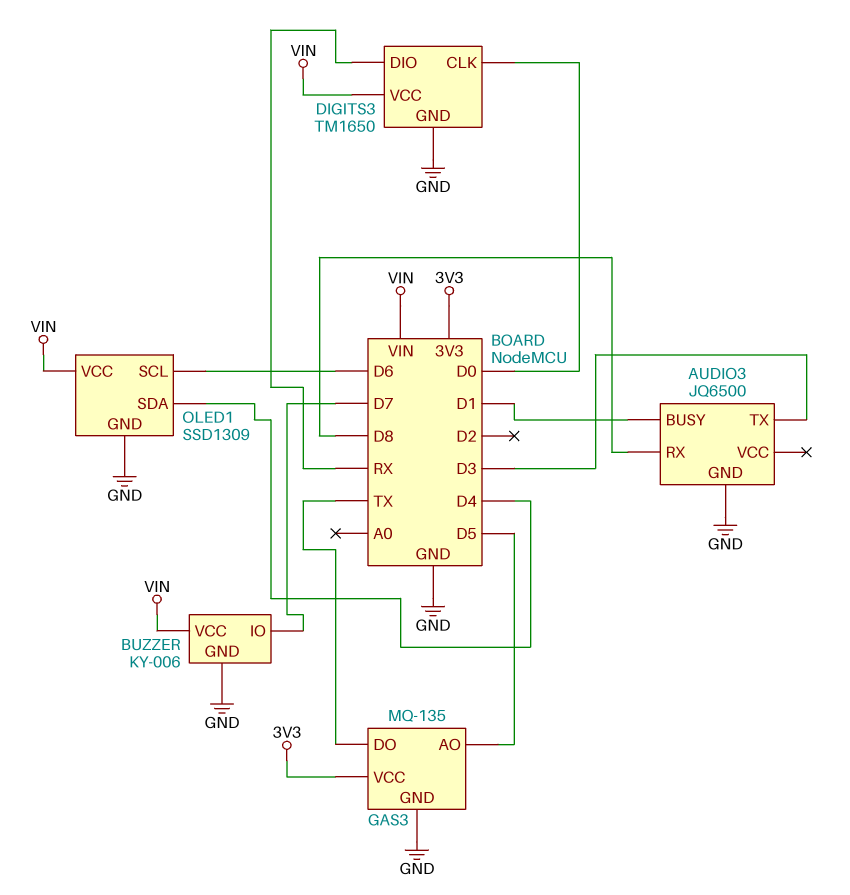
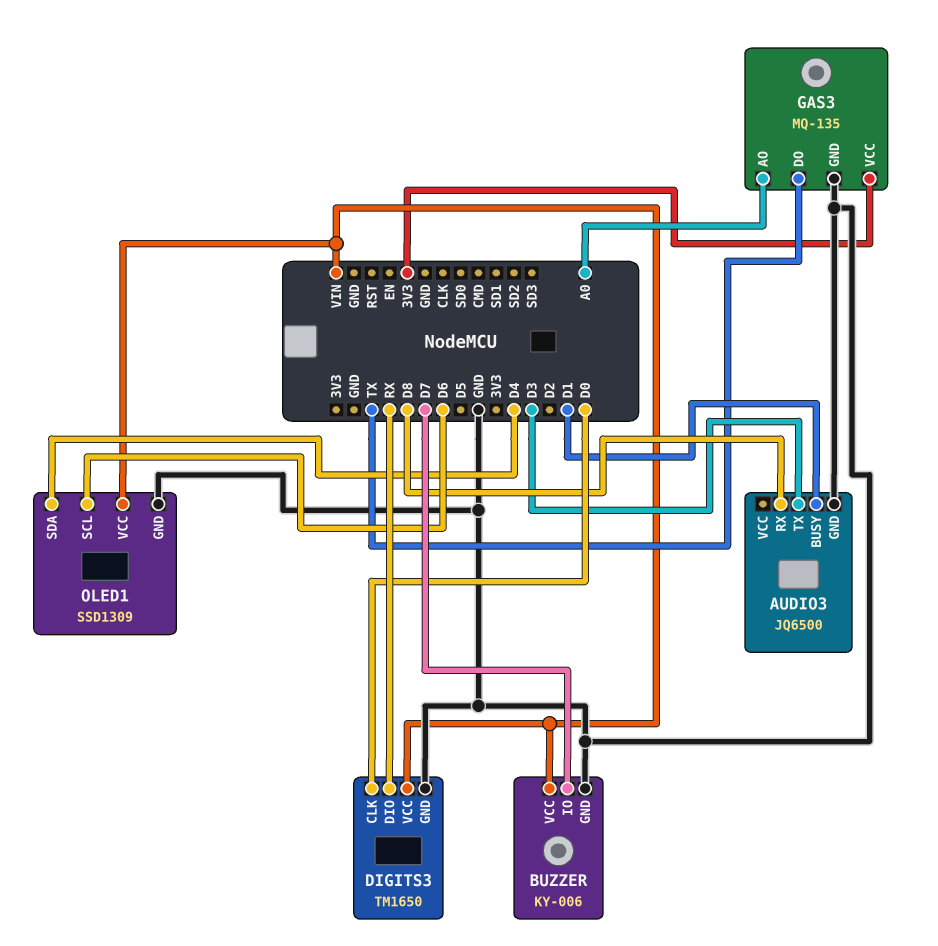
GAS3 pin AO: D5 -> A0

